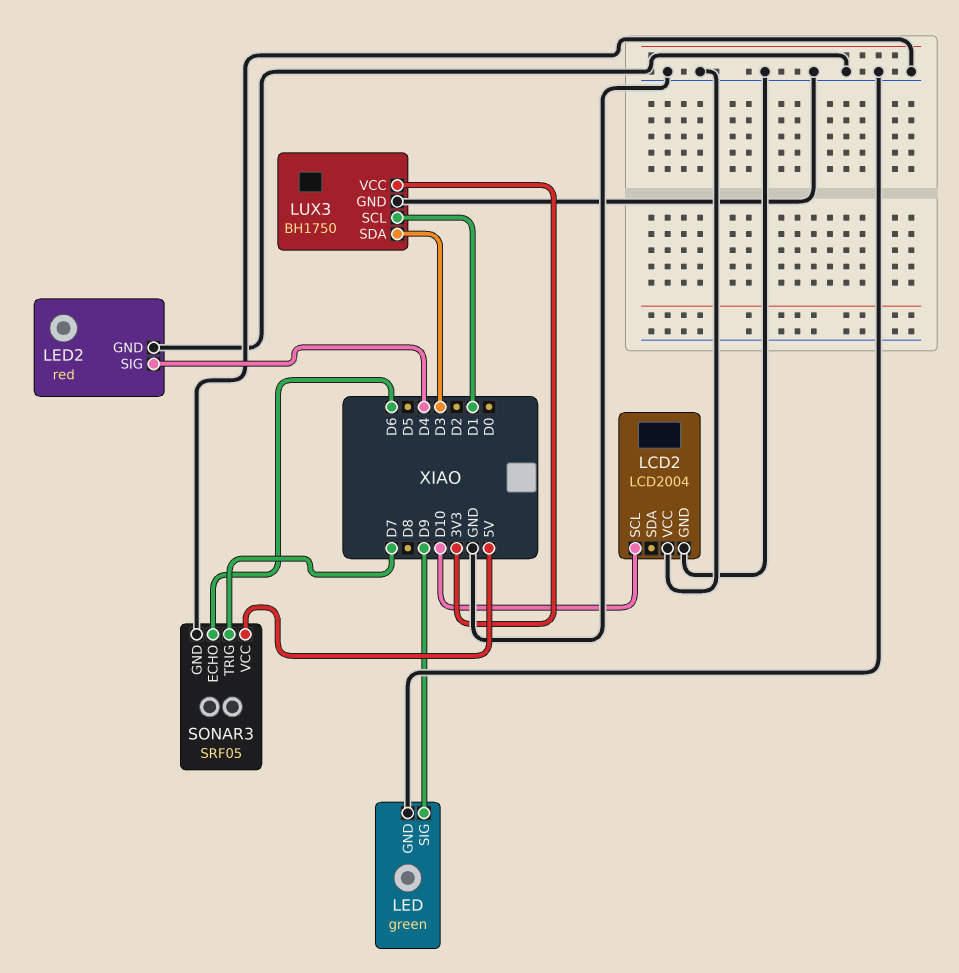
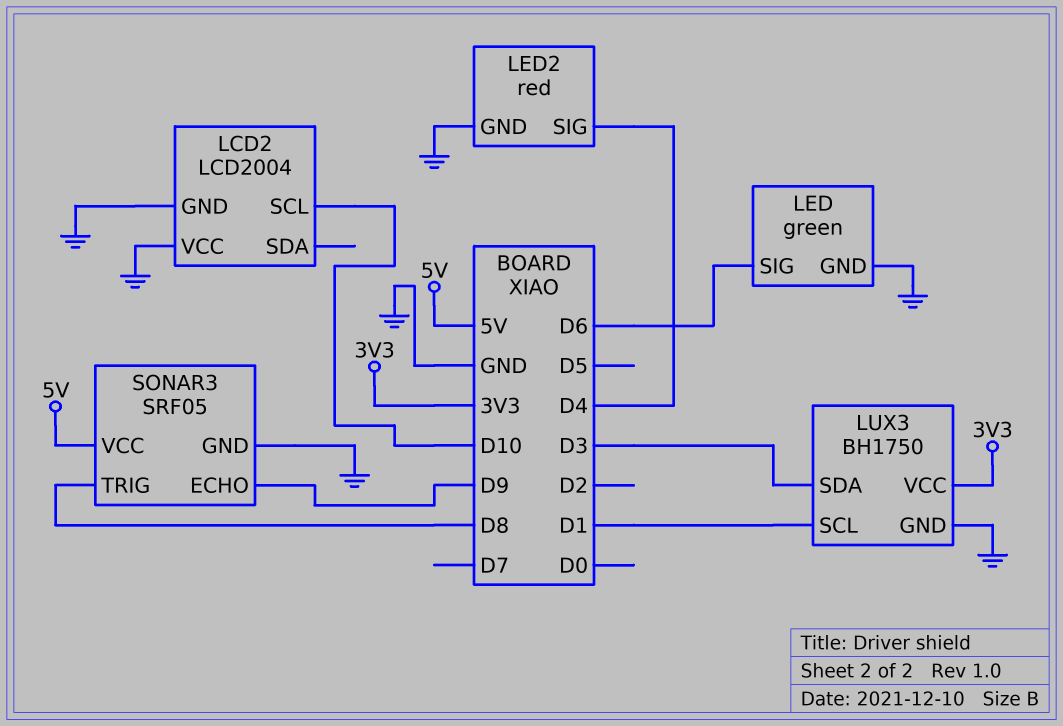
LED pin SIG: D9 -> D6
SONAR3 pin ECHO: D6 -> D9
SONAR3 pin TRIG: D7 -> D8

